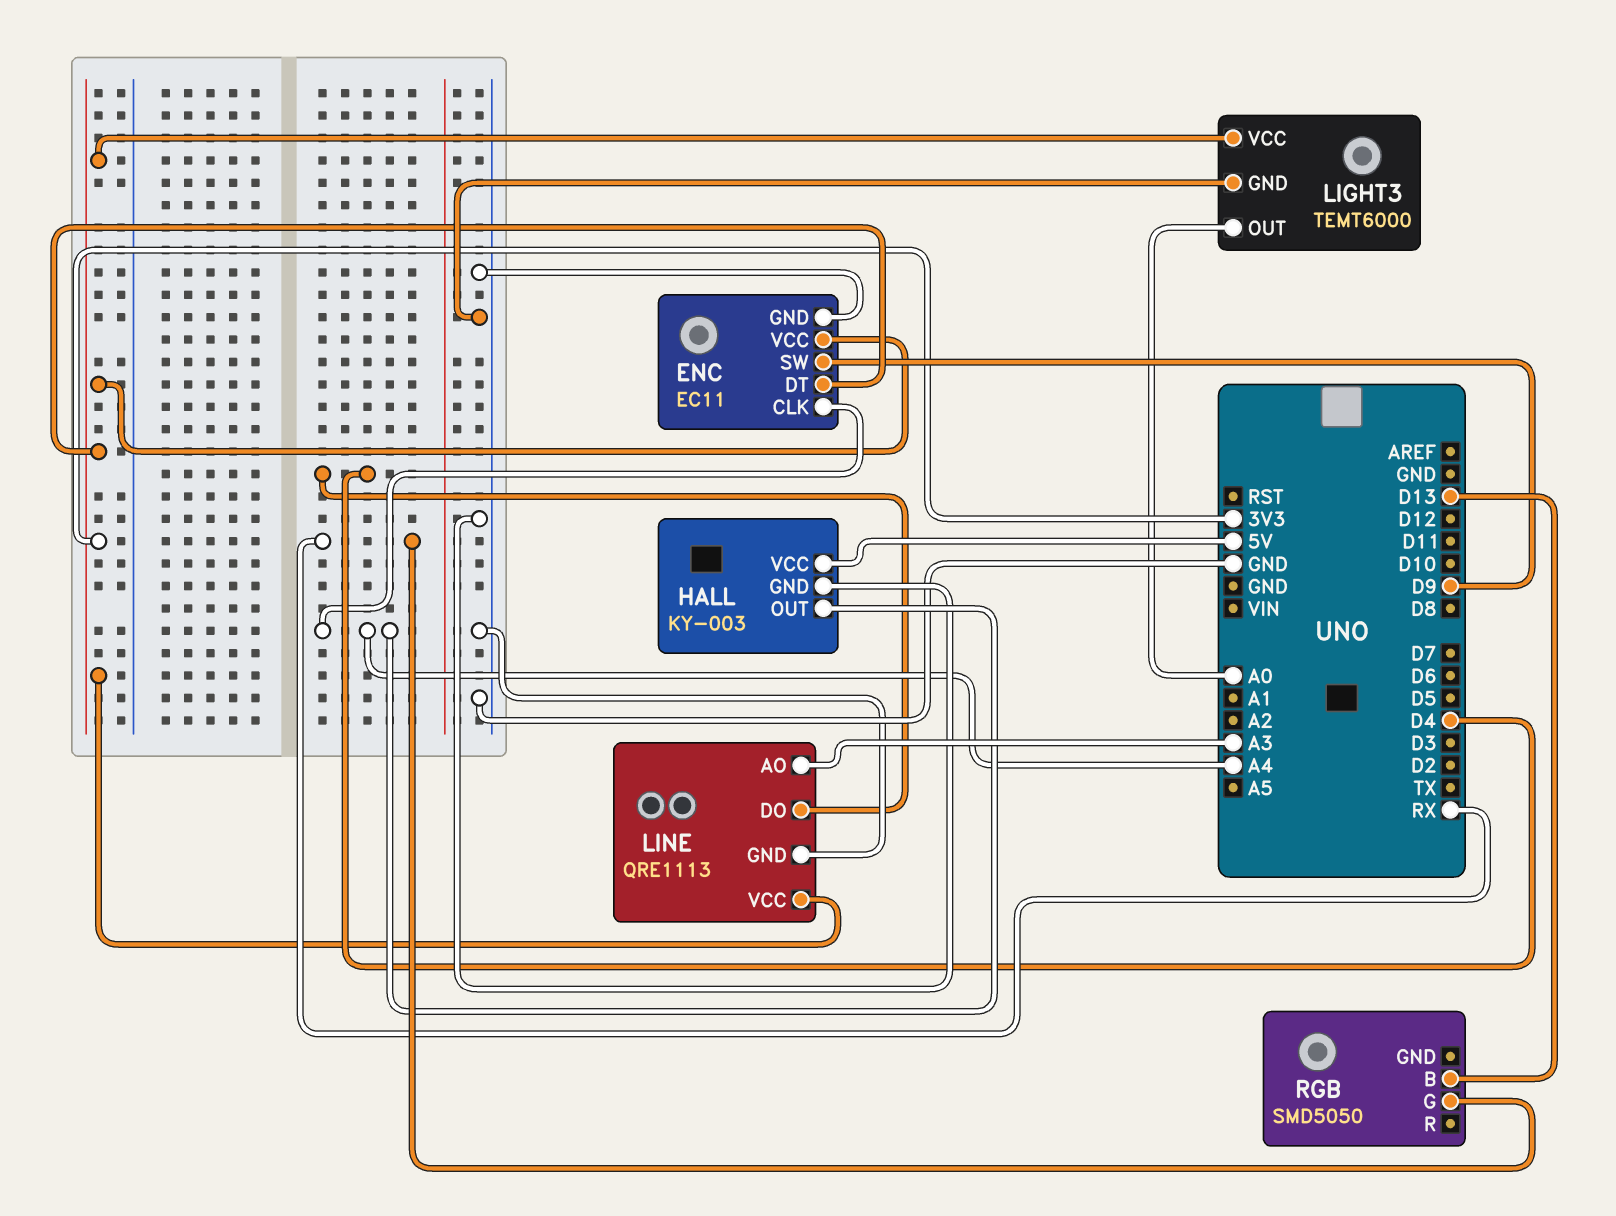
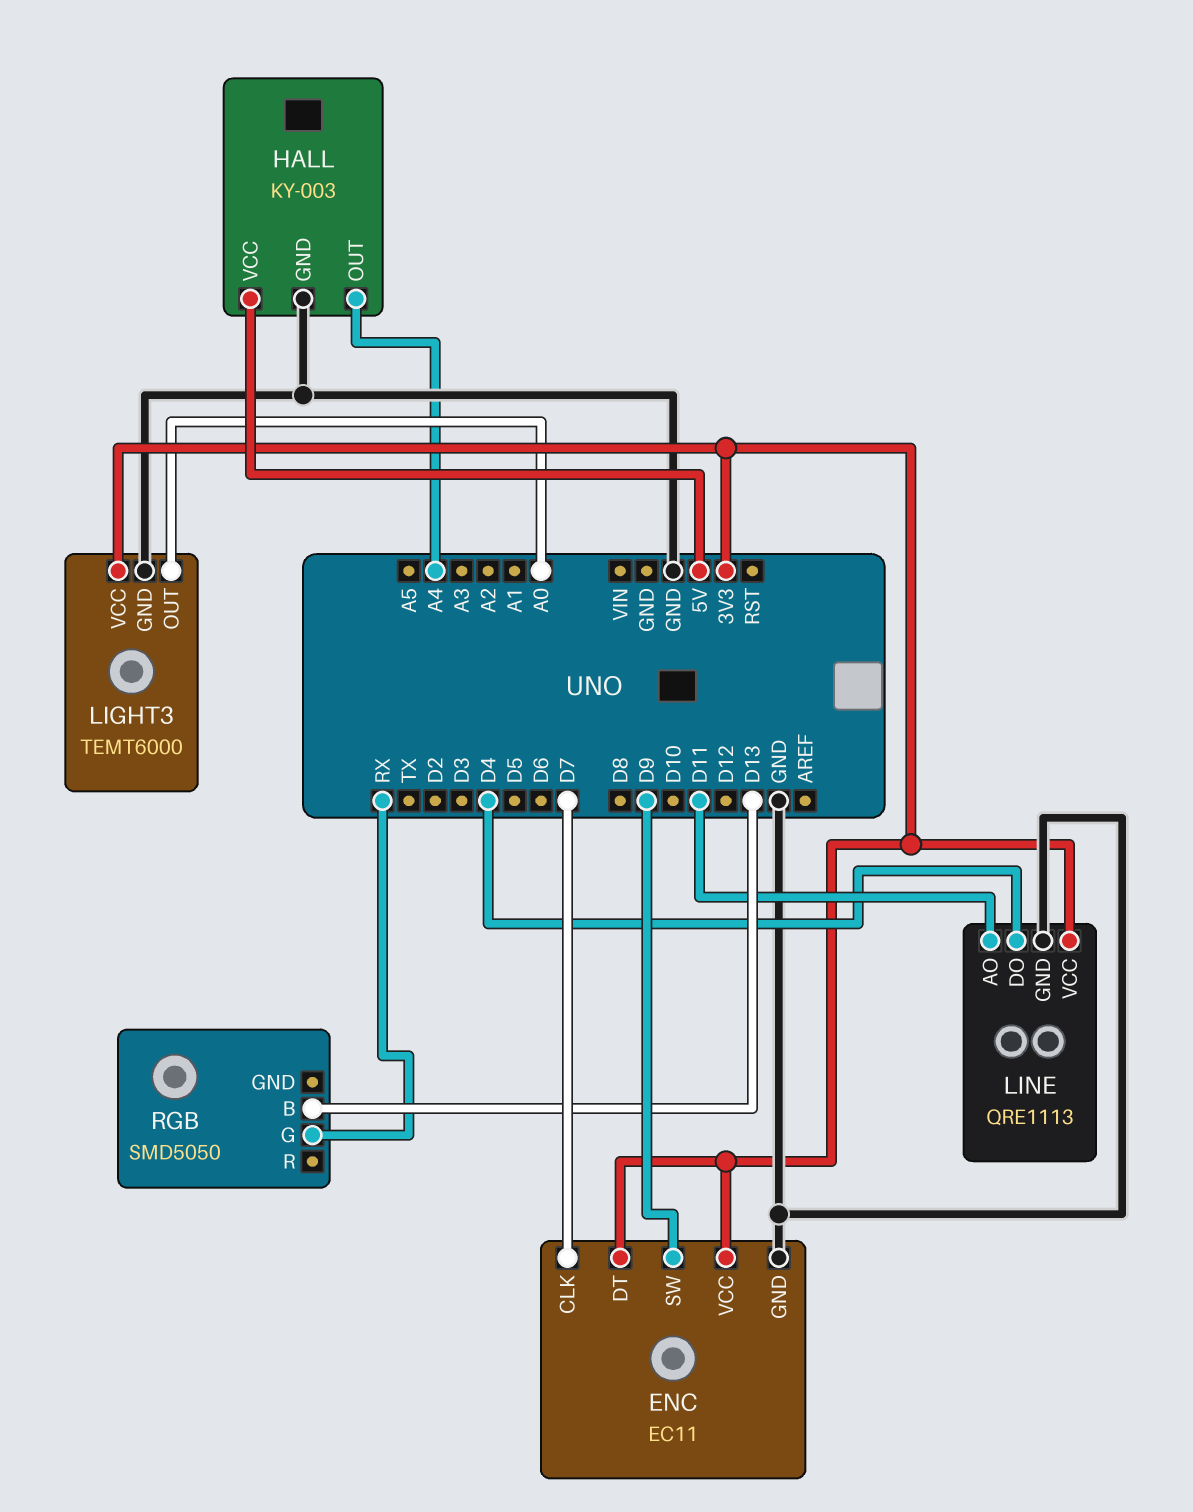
ENC pin CLK: A4 -> D7
LINE pin AO: A3 -> D11

